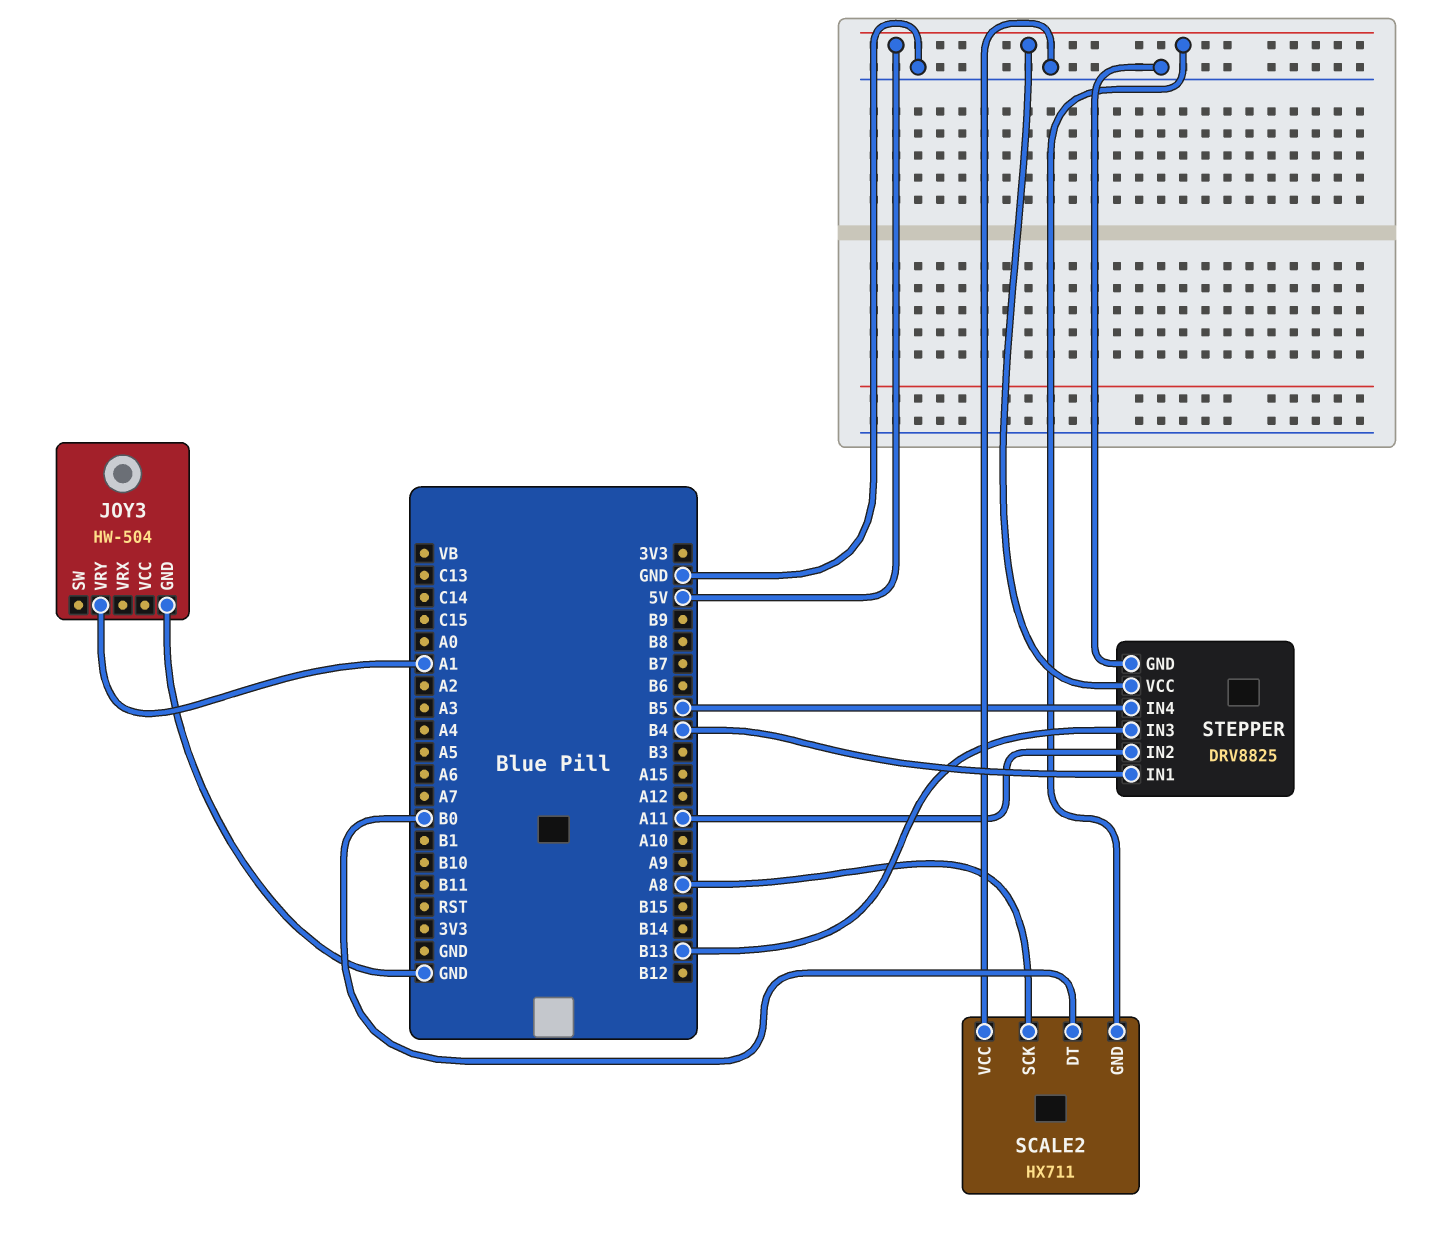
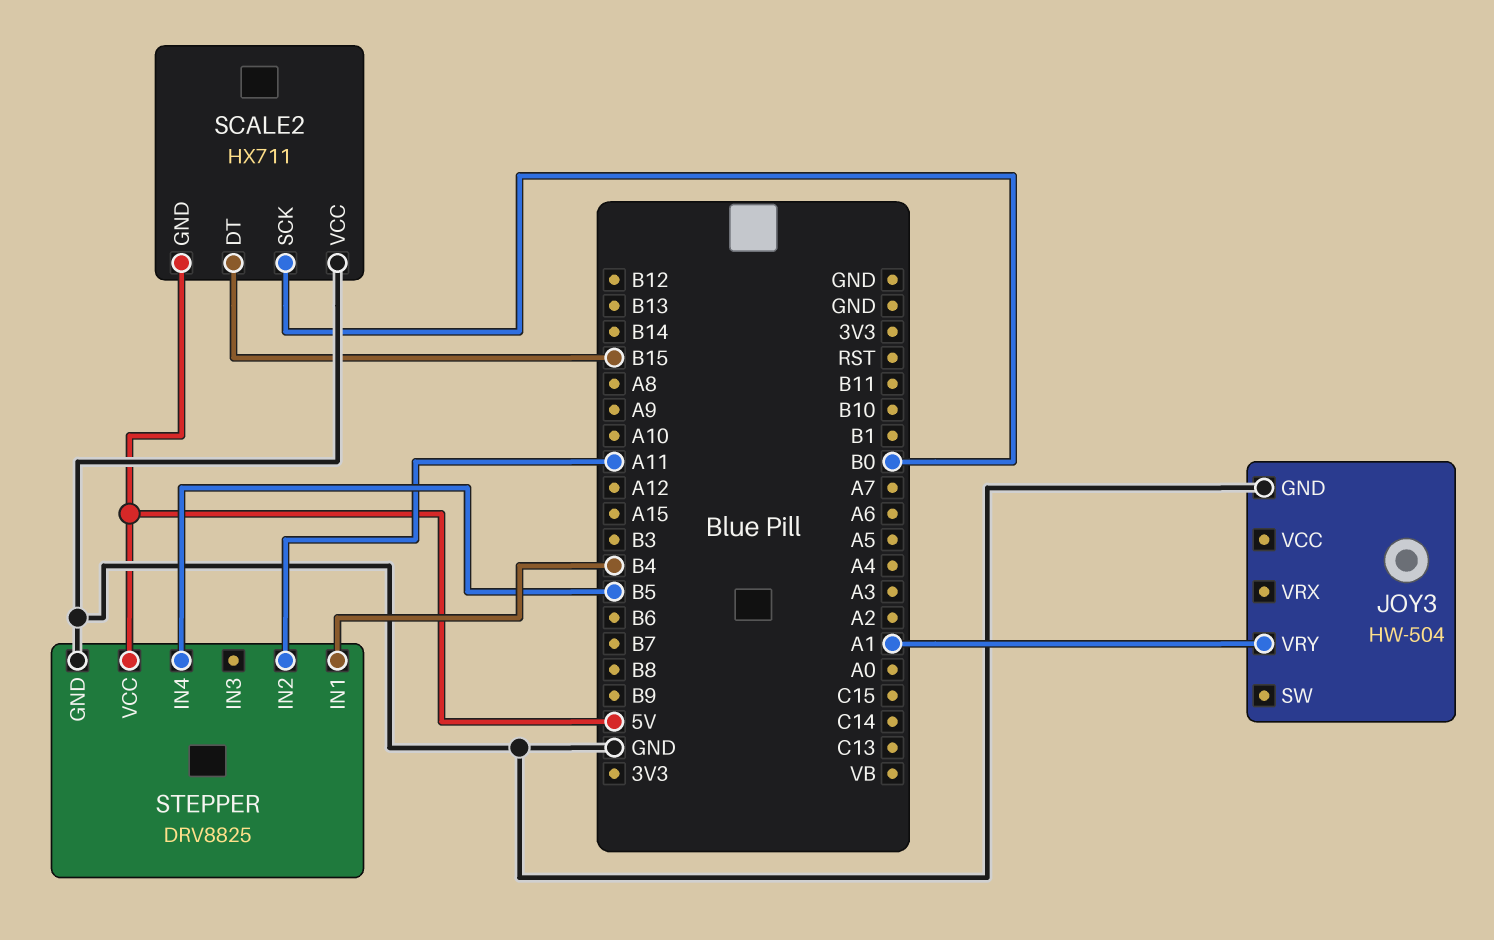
SCALE2 pin DT: B0 -> B15
SCALE2 pin SCK: A8 -> B0
STEPPER pin IN3: B13 -> none

